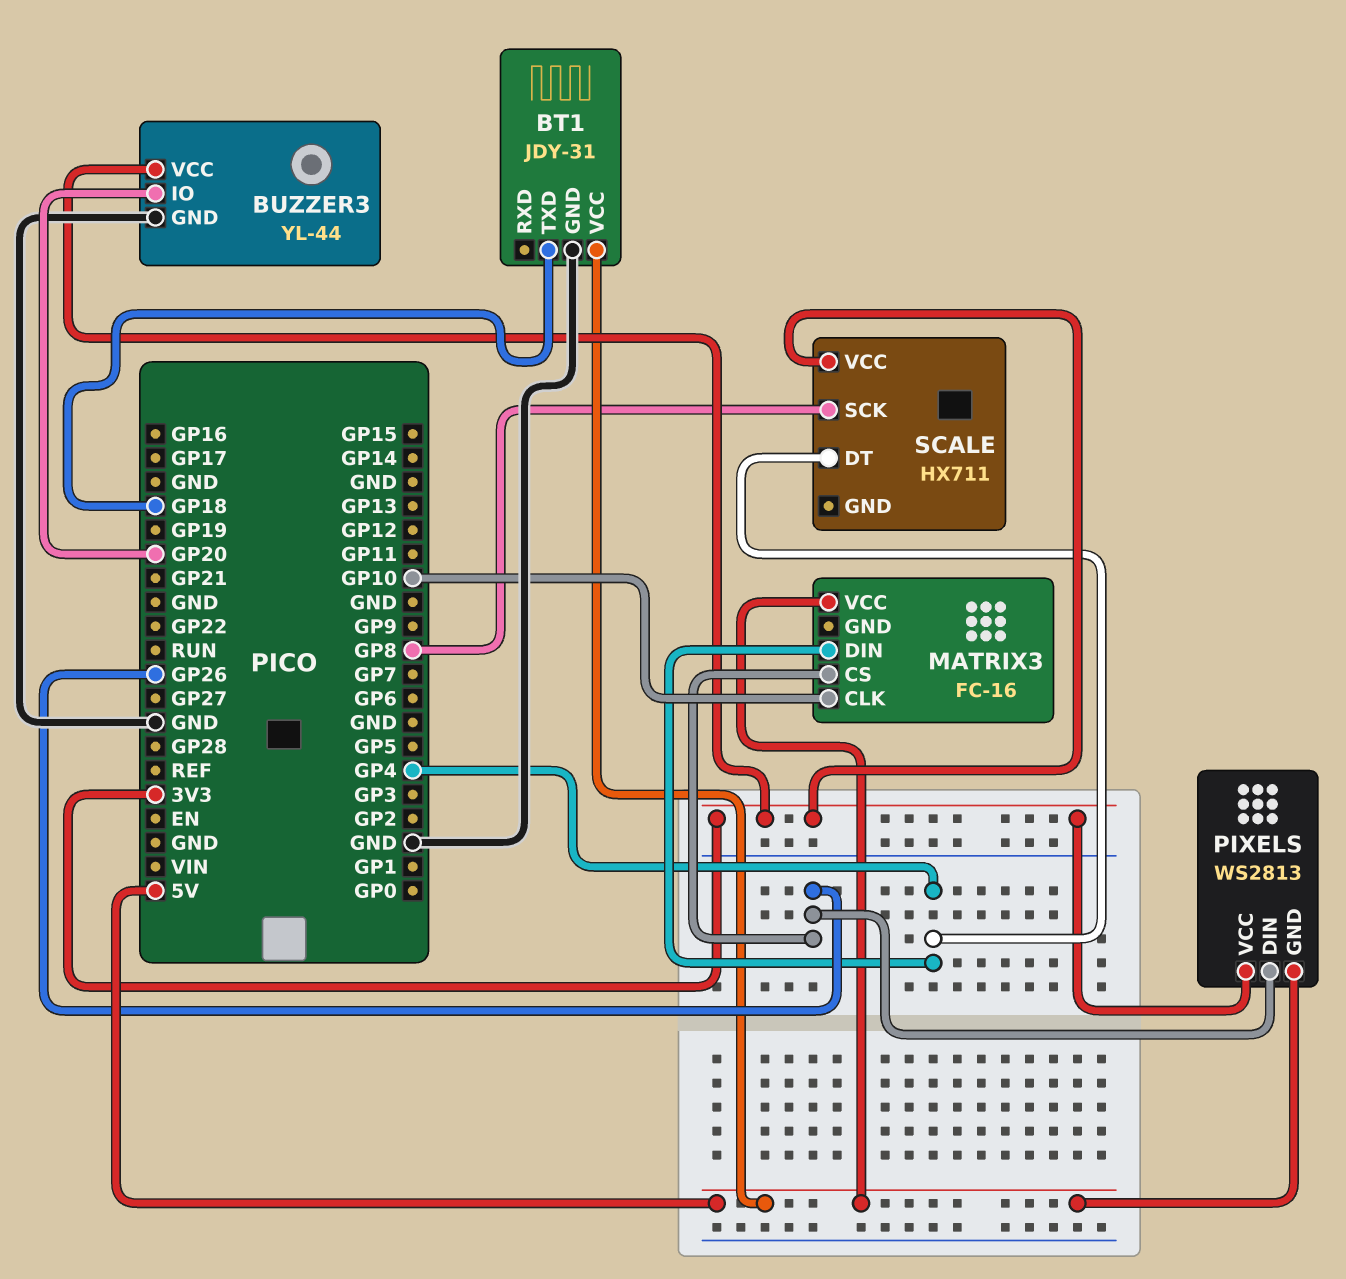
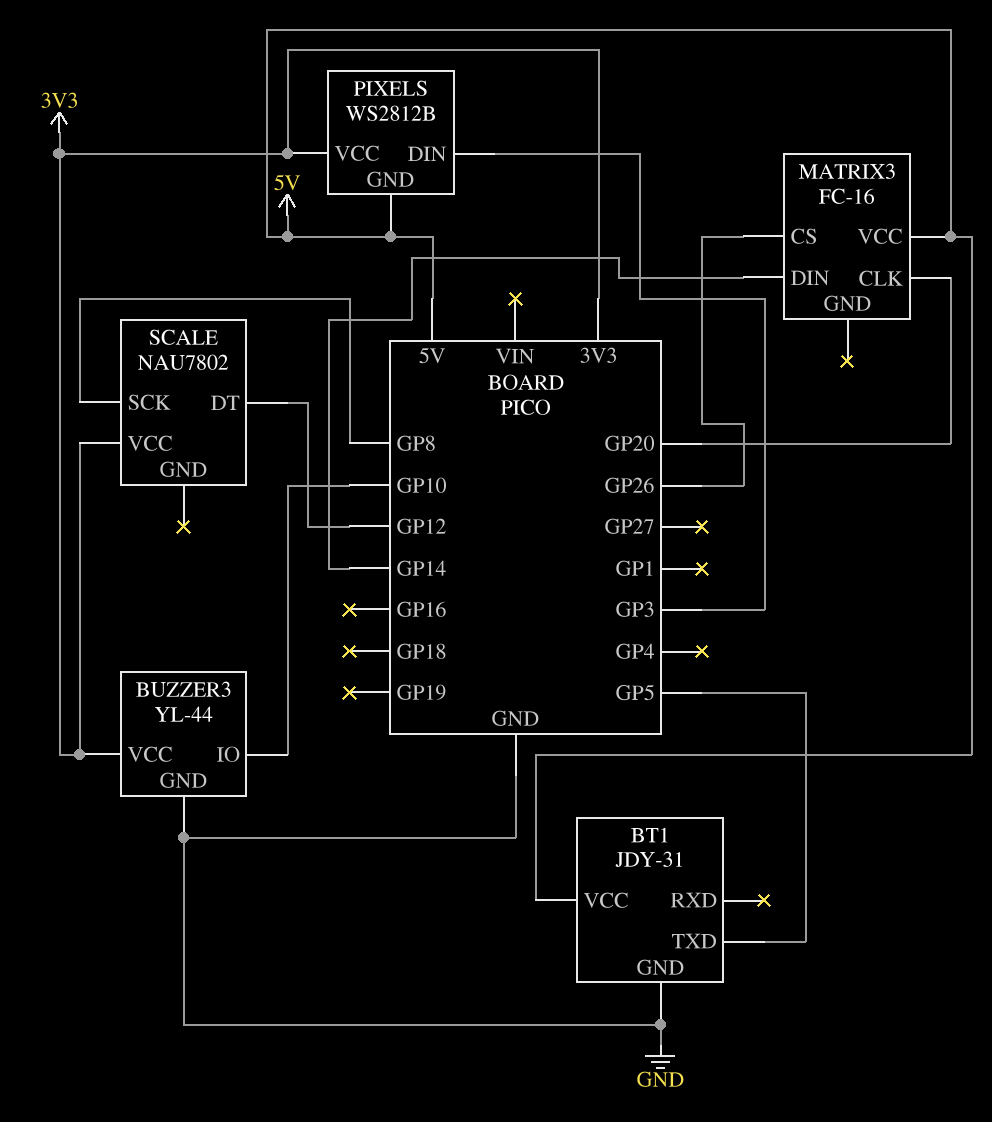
BT1 pin TXD: GP18 -> GP5
BUZZER3 pin IO: GP20 -> GP10
MATRIX3 pin CLK: GP10 -> GP20
MATRIX3 pin DIN: GP4 -> GP14
PIXELS: WS2813 -> WS2812B
PIXELS pin DIN: GP26 -> GP3
SCALE: HX711 -> NAU7802
SCALE pin DT: GP4 -> GP12

